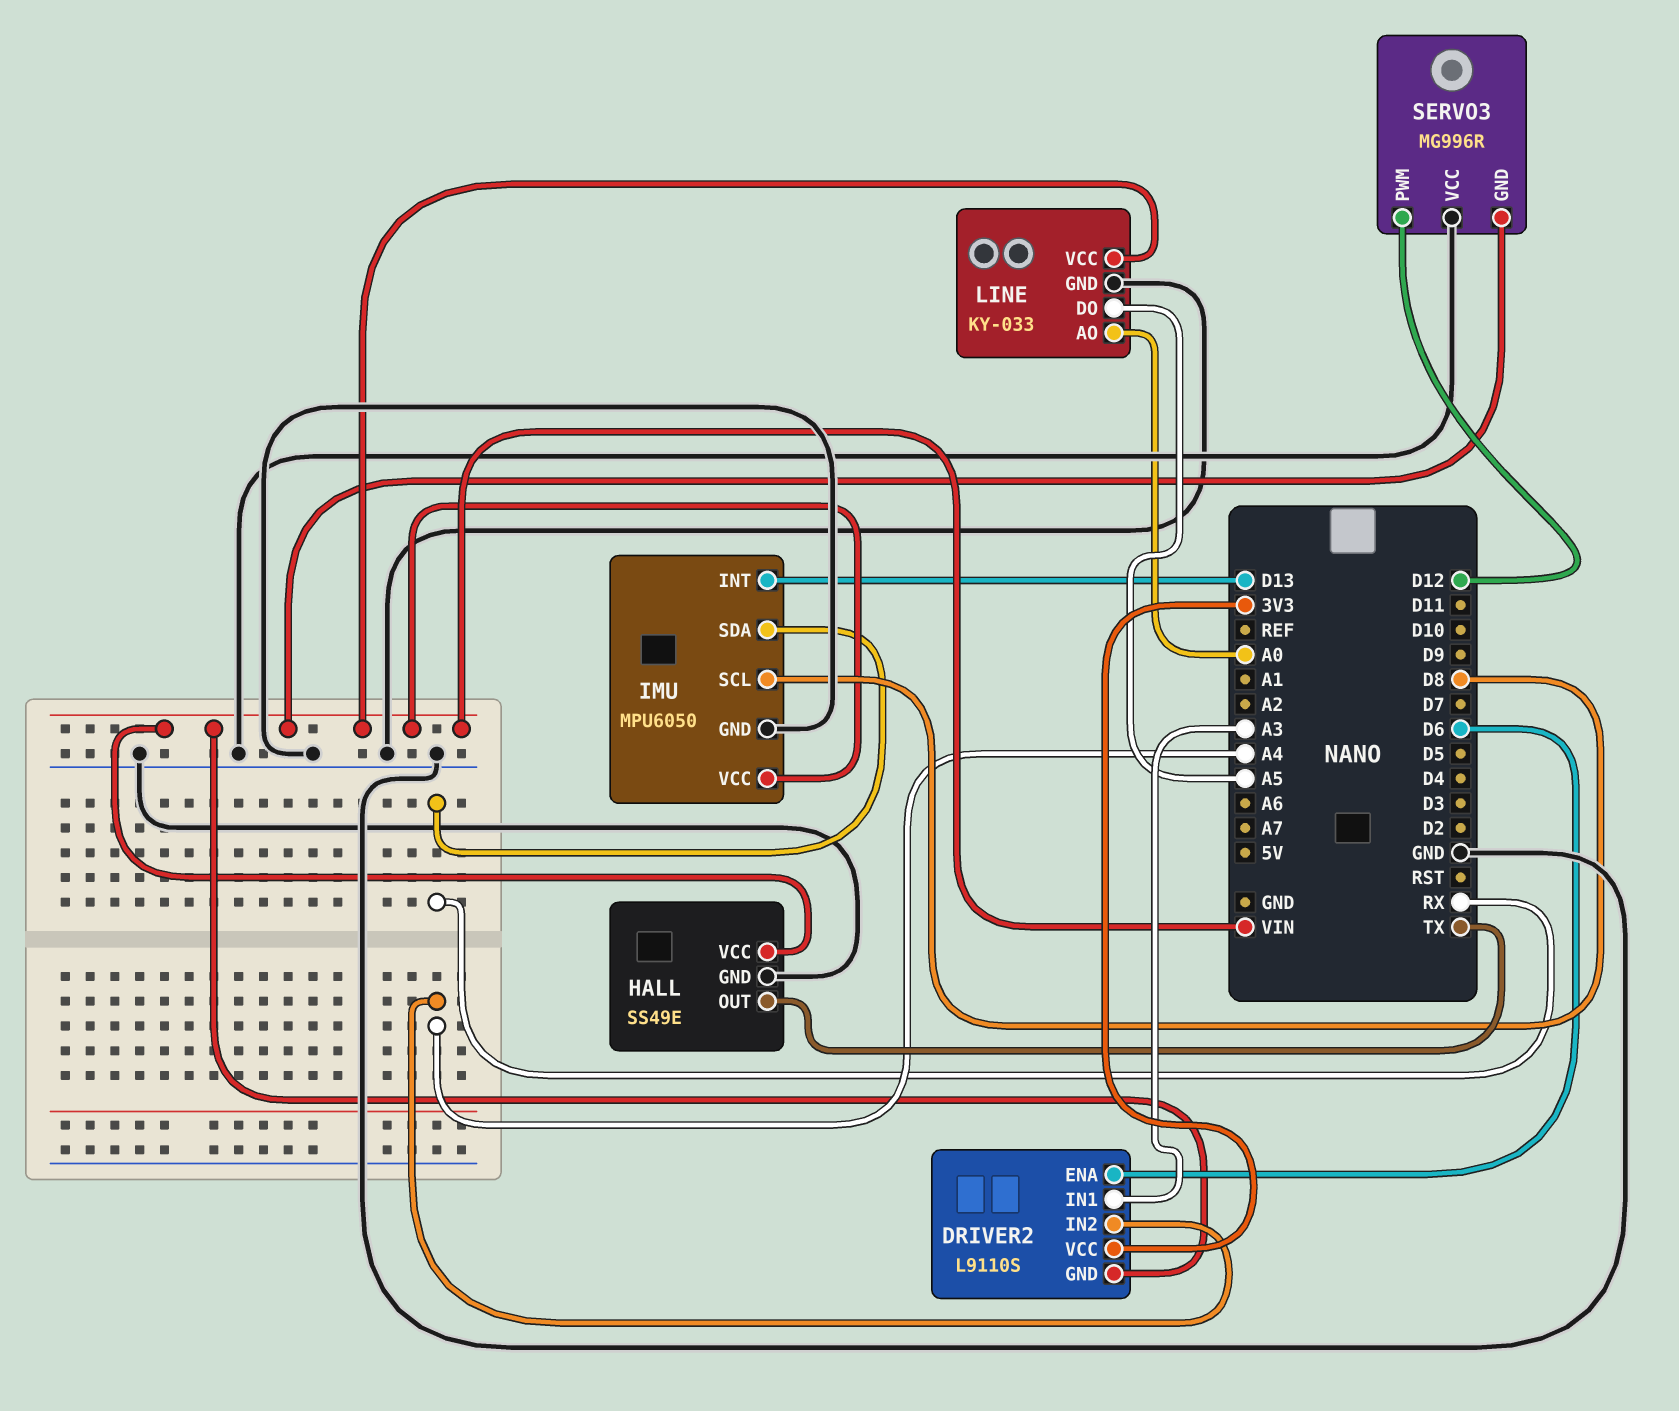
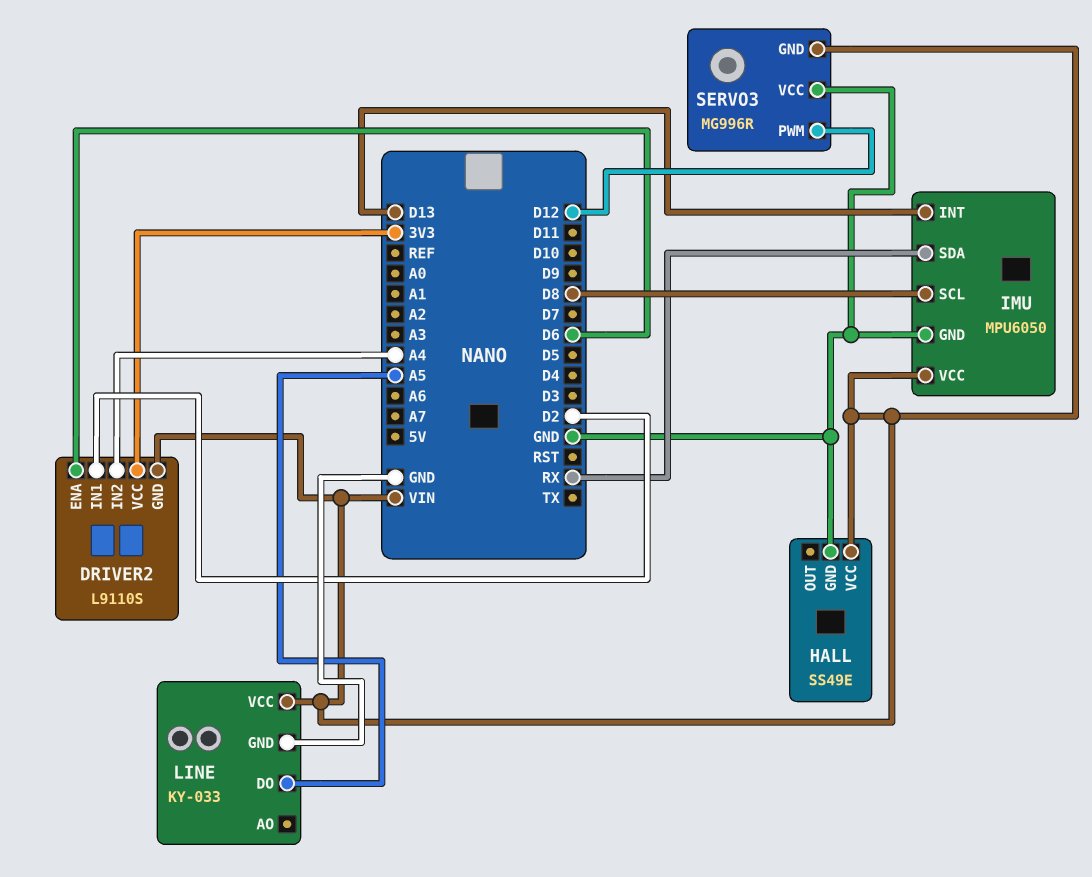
DRIVER2 pin IN1: A3 -> D2
HALL pin OUT: TX -> none
LINE pin AO: A0 -> none

